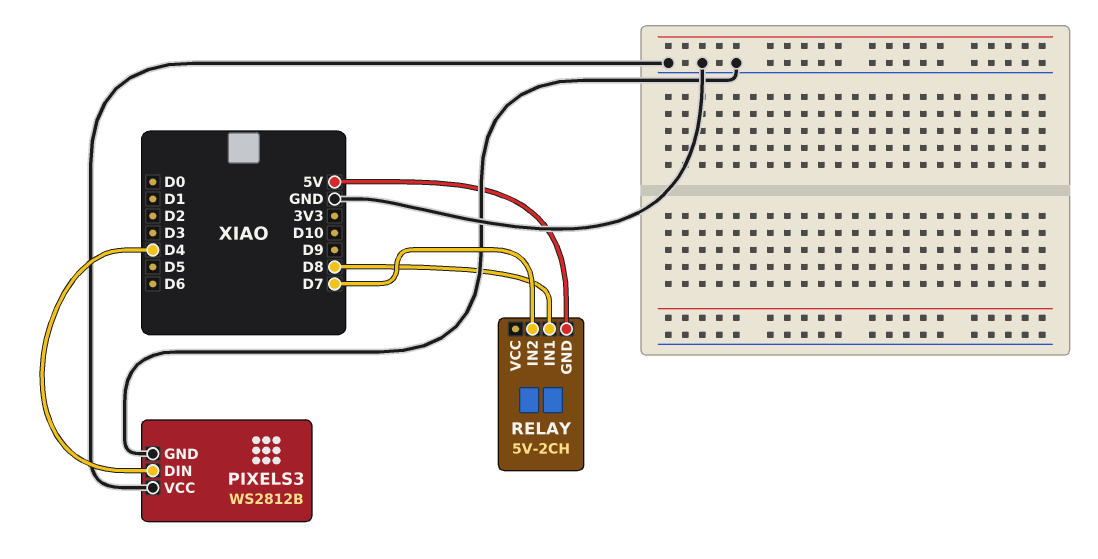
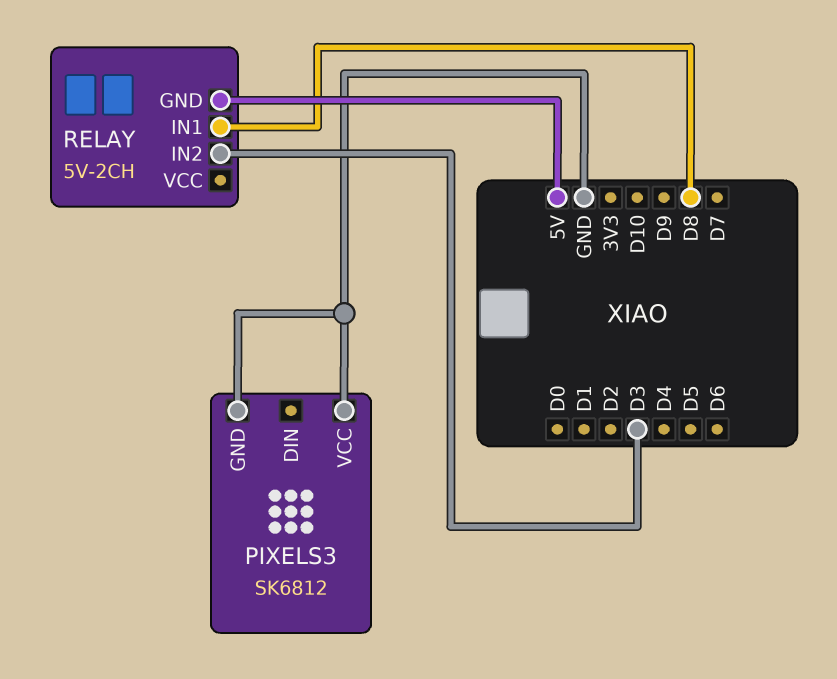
PIXELS3: WS2812B -> SK6812
PIXELS3 pin DIN: D4 -> none
RELAY pin IN2: D7 -> D3

